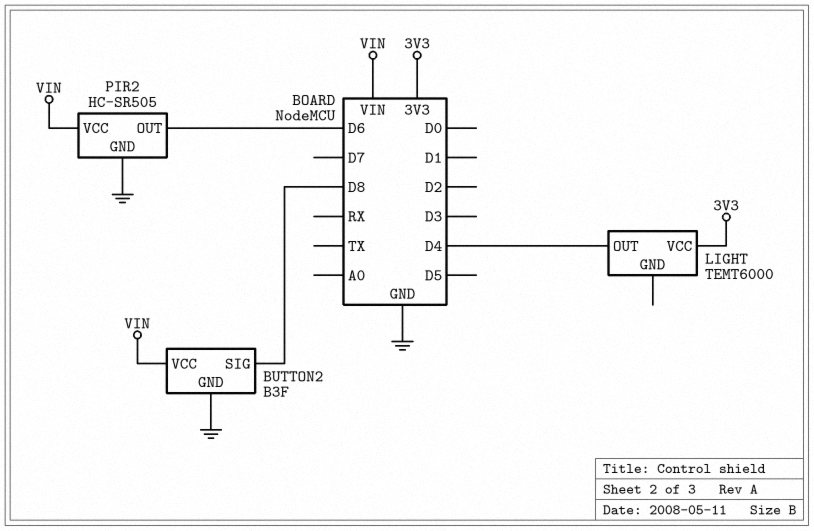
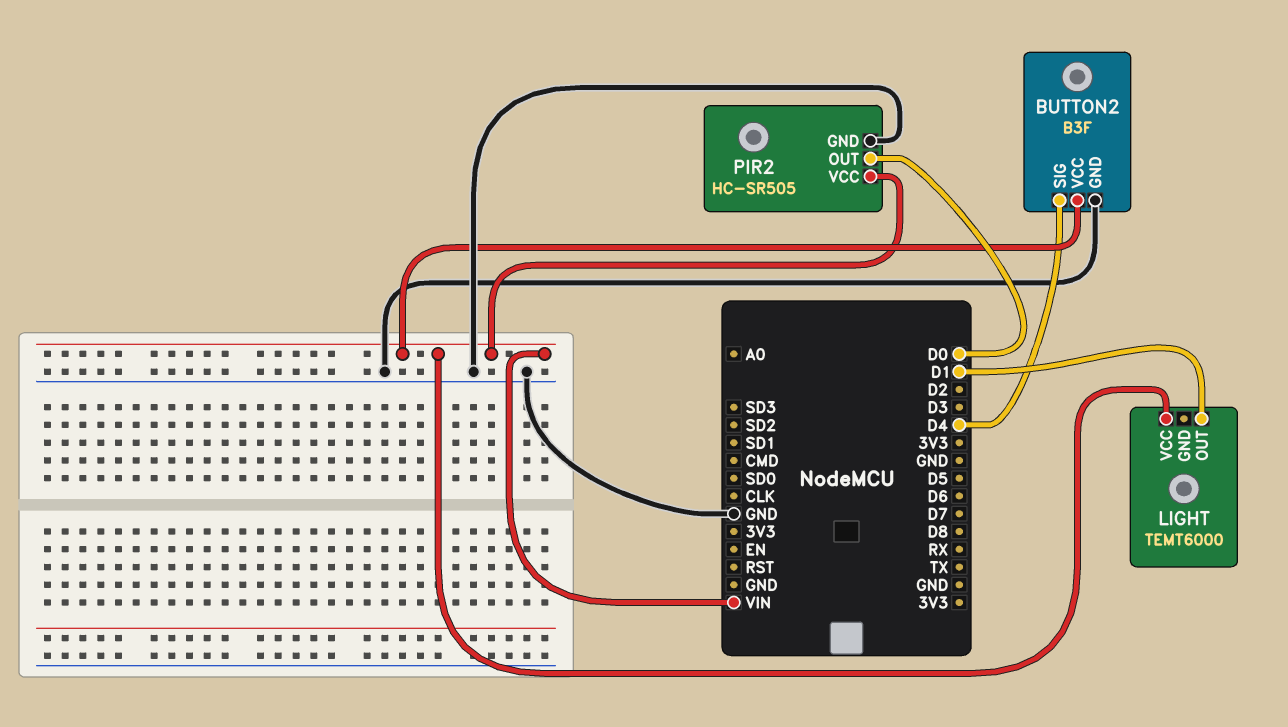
BUTTON2 pin SIG: D8 -> D4
LIGHT pin OUT: D4 -> D1
LIGHT pin VCC: 3V3 -> VIN
PIR2 pin OUT: D6 -> D0

